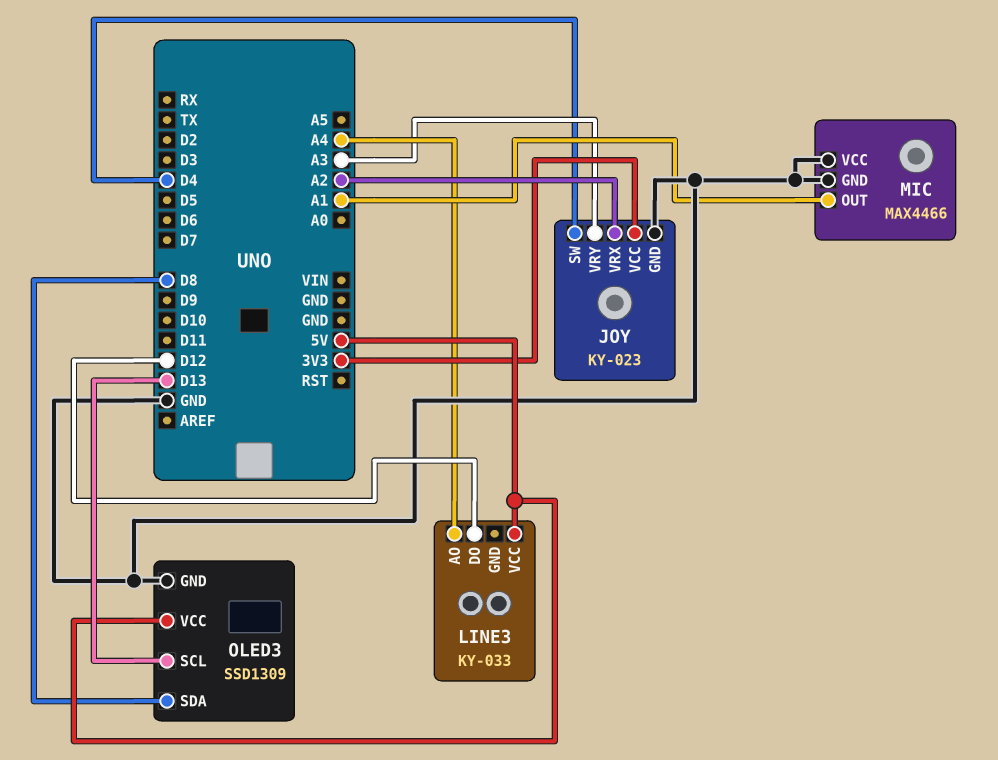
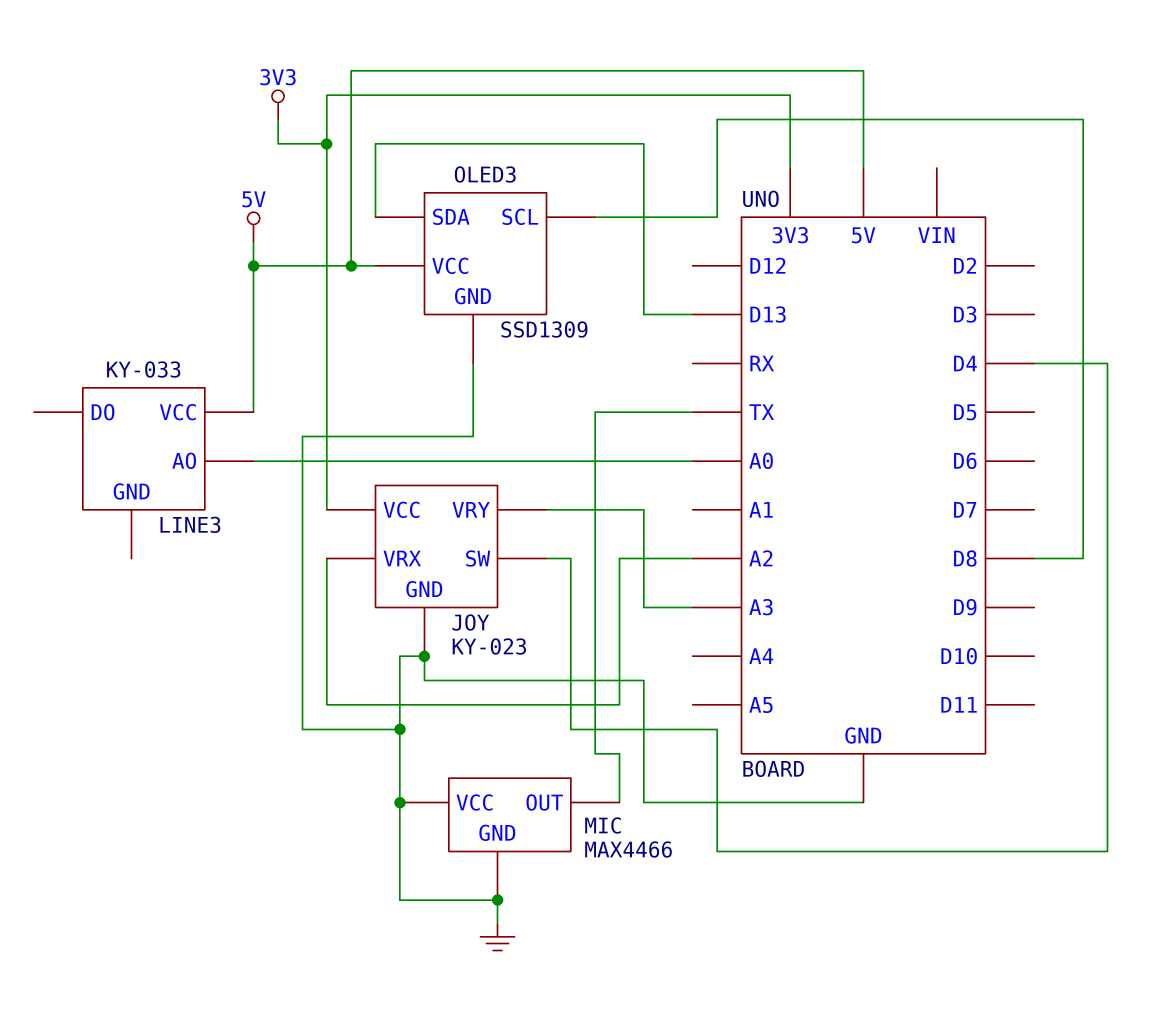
LINE3 pin AO: A4 -> A0
LINE3 pin DO: D12 -> none
MIC pin OUT: A1 -> TX
OLED3 pin SCL: D13 -> D8
OLED3 pin SDA: D8 -> D13

